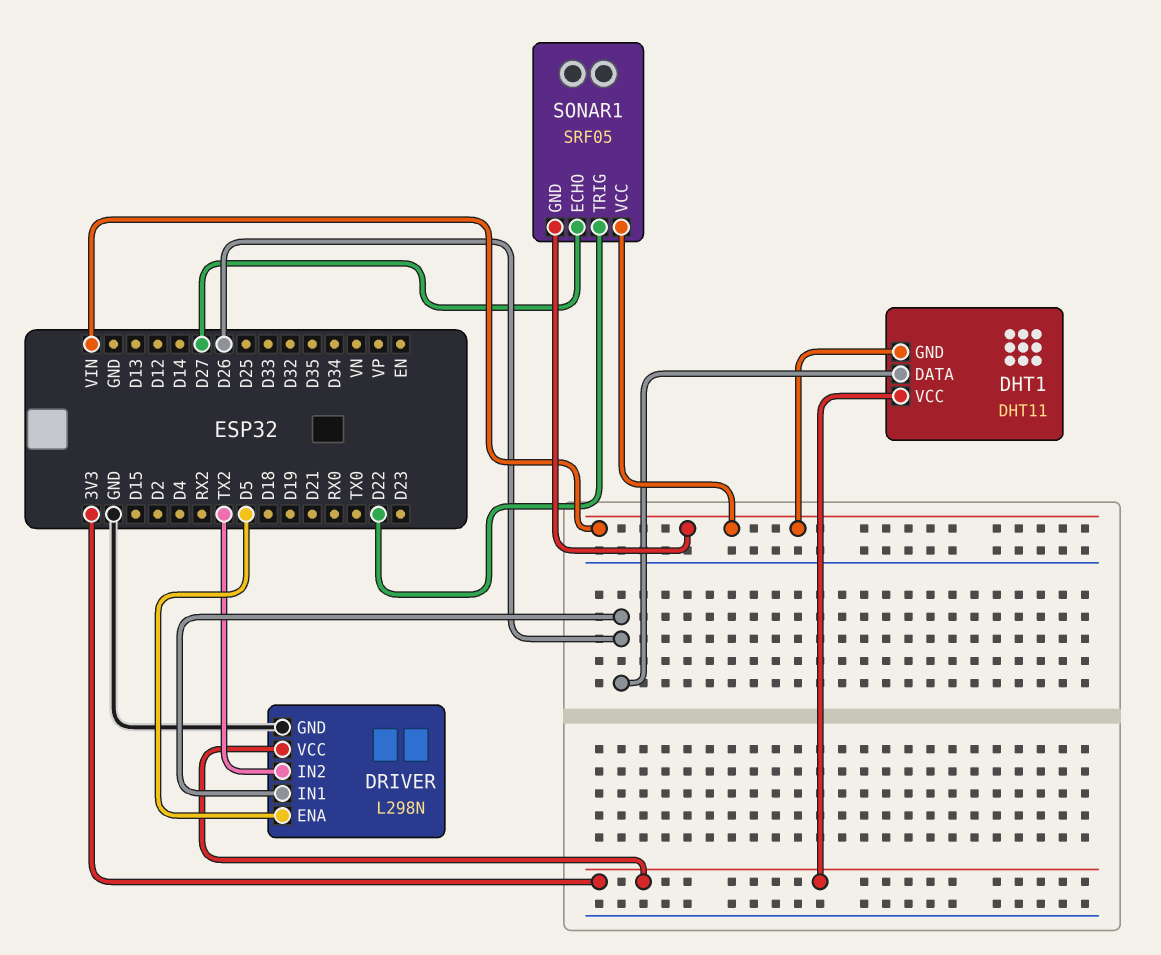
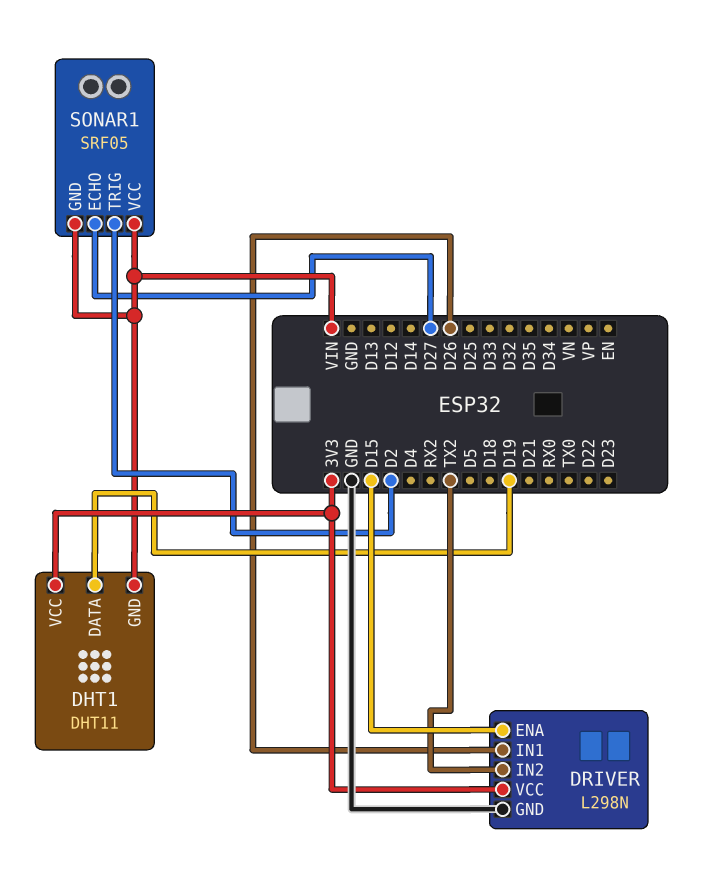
DHT1 pin DATA: D26 -> D19
DRIVER pin ENA: D5 -> D15
SONAR1 pin TRIG: D22 -> D2

